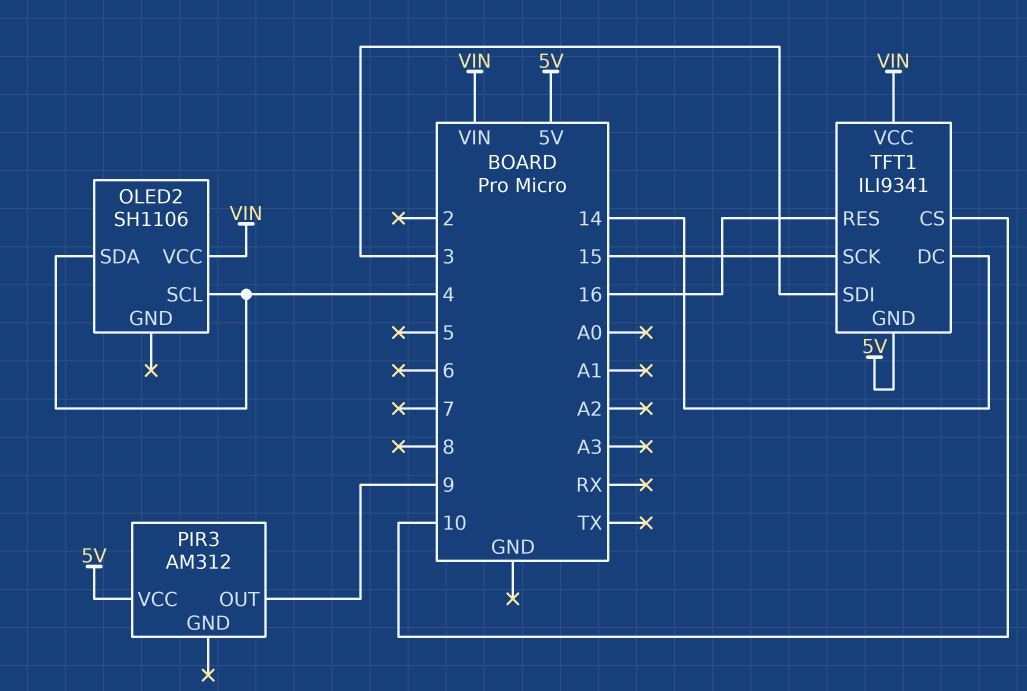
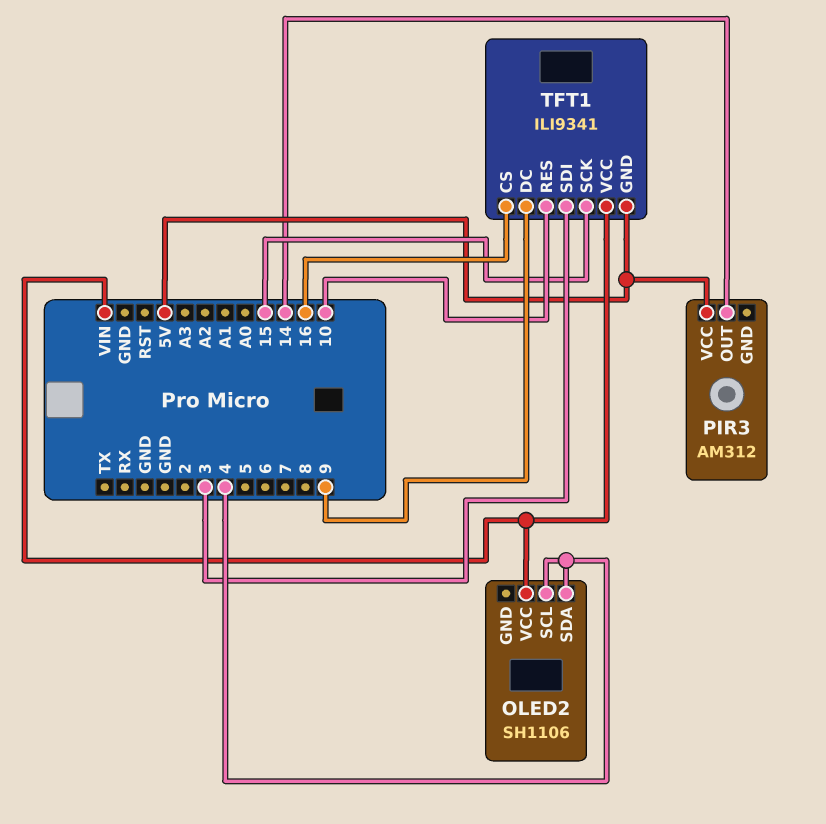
PIR3 pin OUT: 9 -> 14
TFT1 pin CS: 10 -> 16
TFT1 pin DC: 14 -> 9
TFT1 pin RES: 16 -> 10

